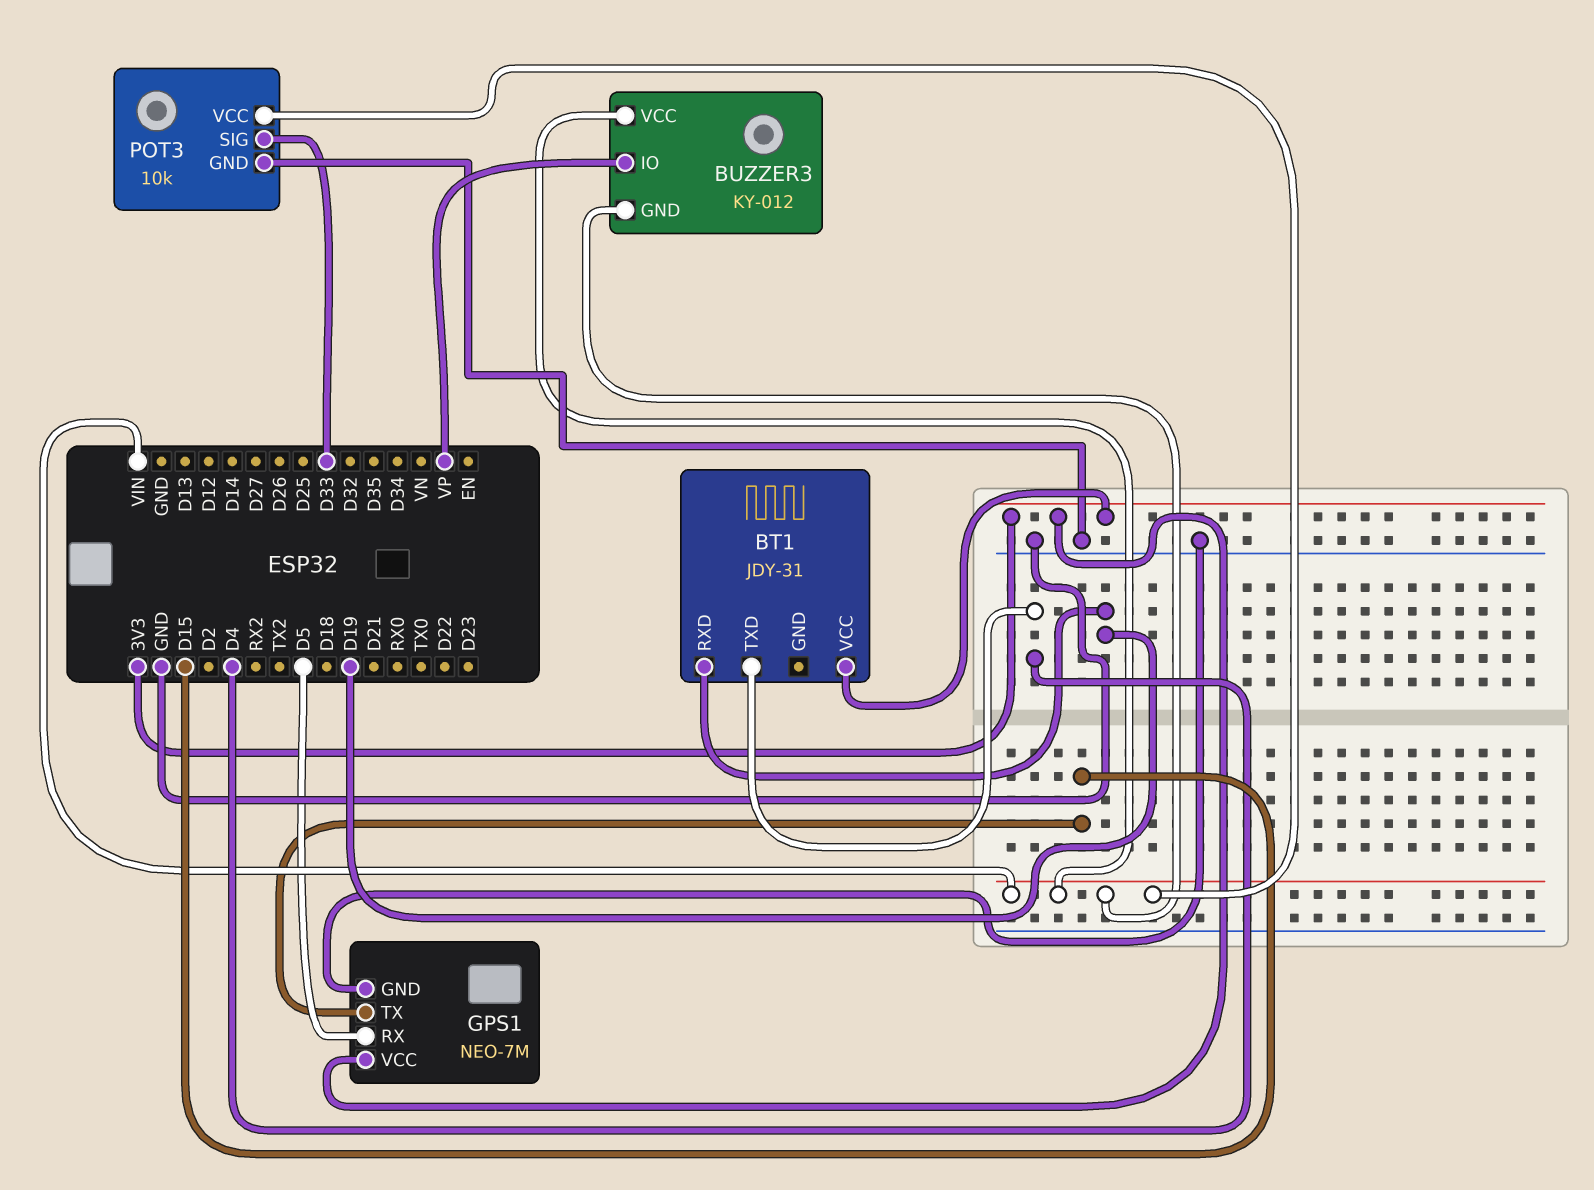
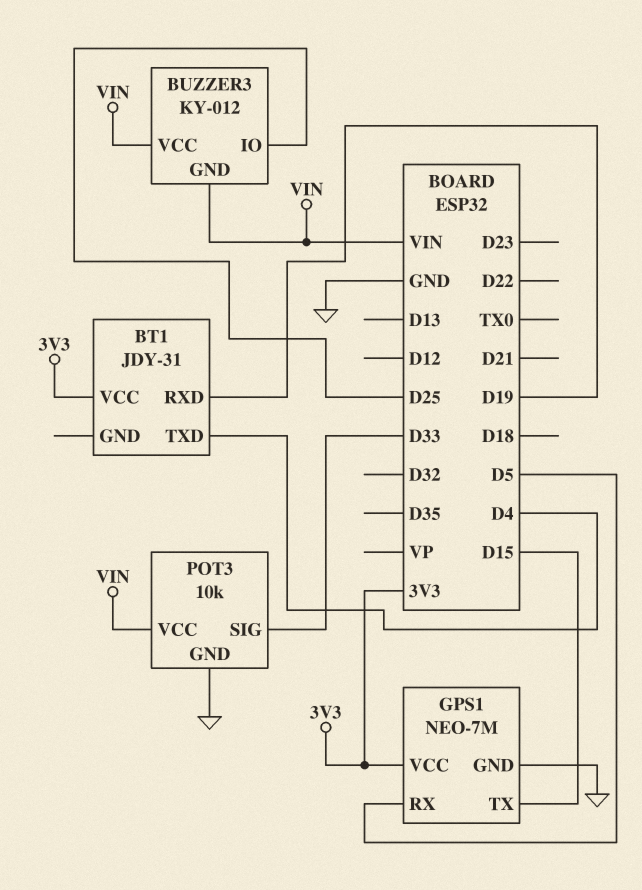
BUZZER3 pin IO: VP -> D25

